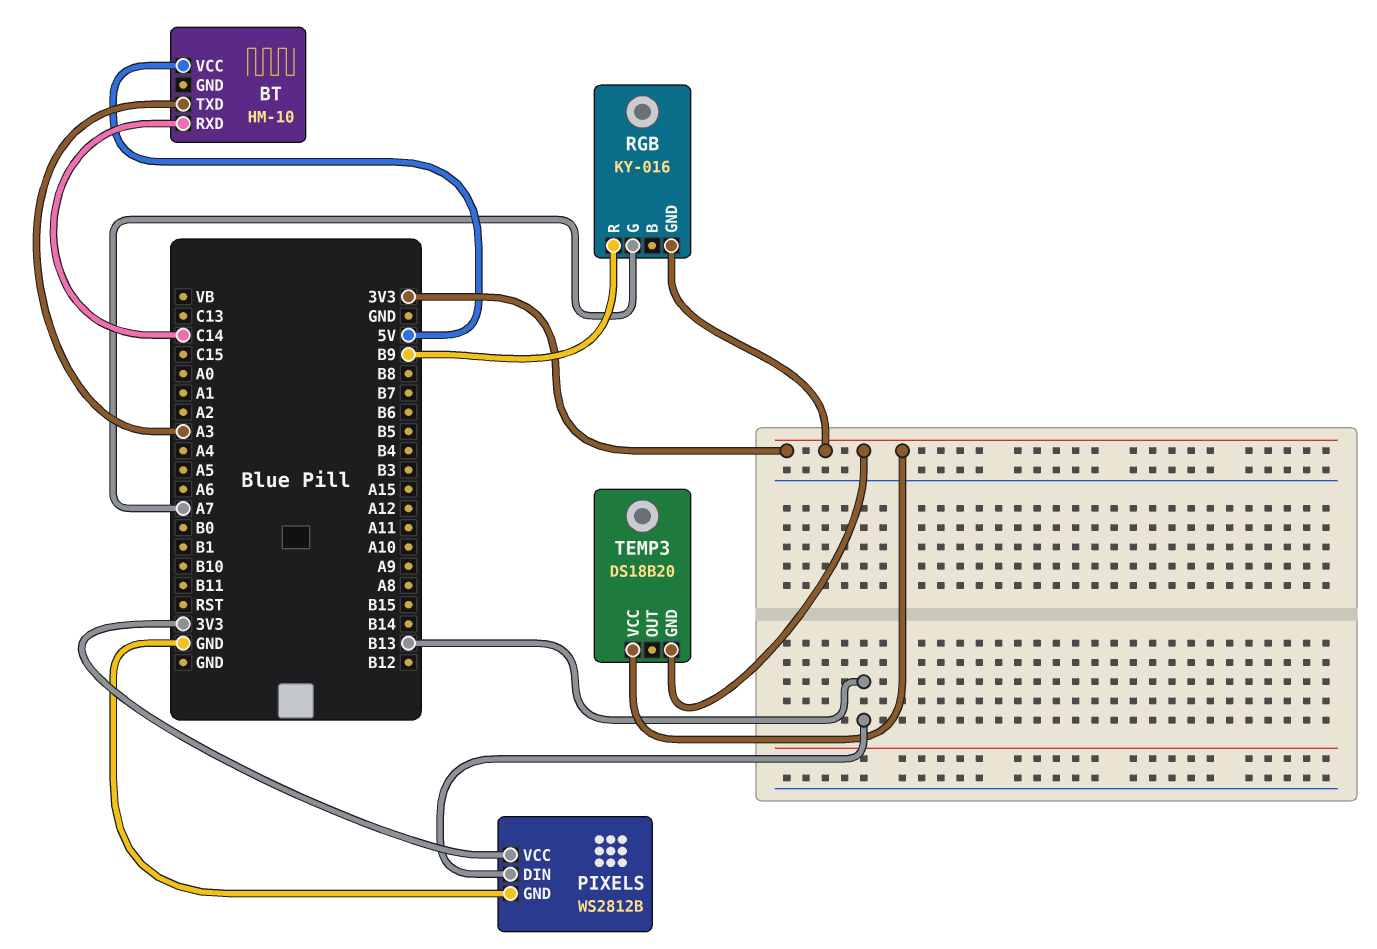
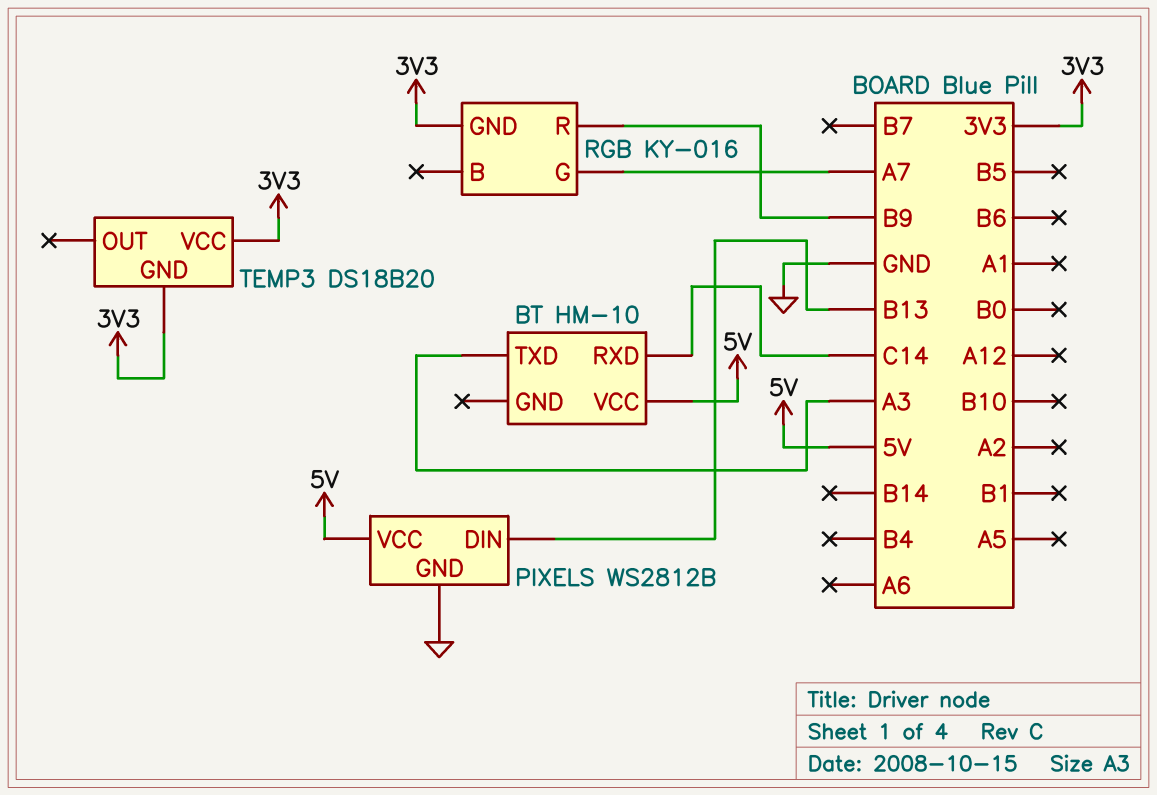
PIXELS pin VCC: 3V3 -> 5V

